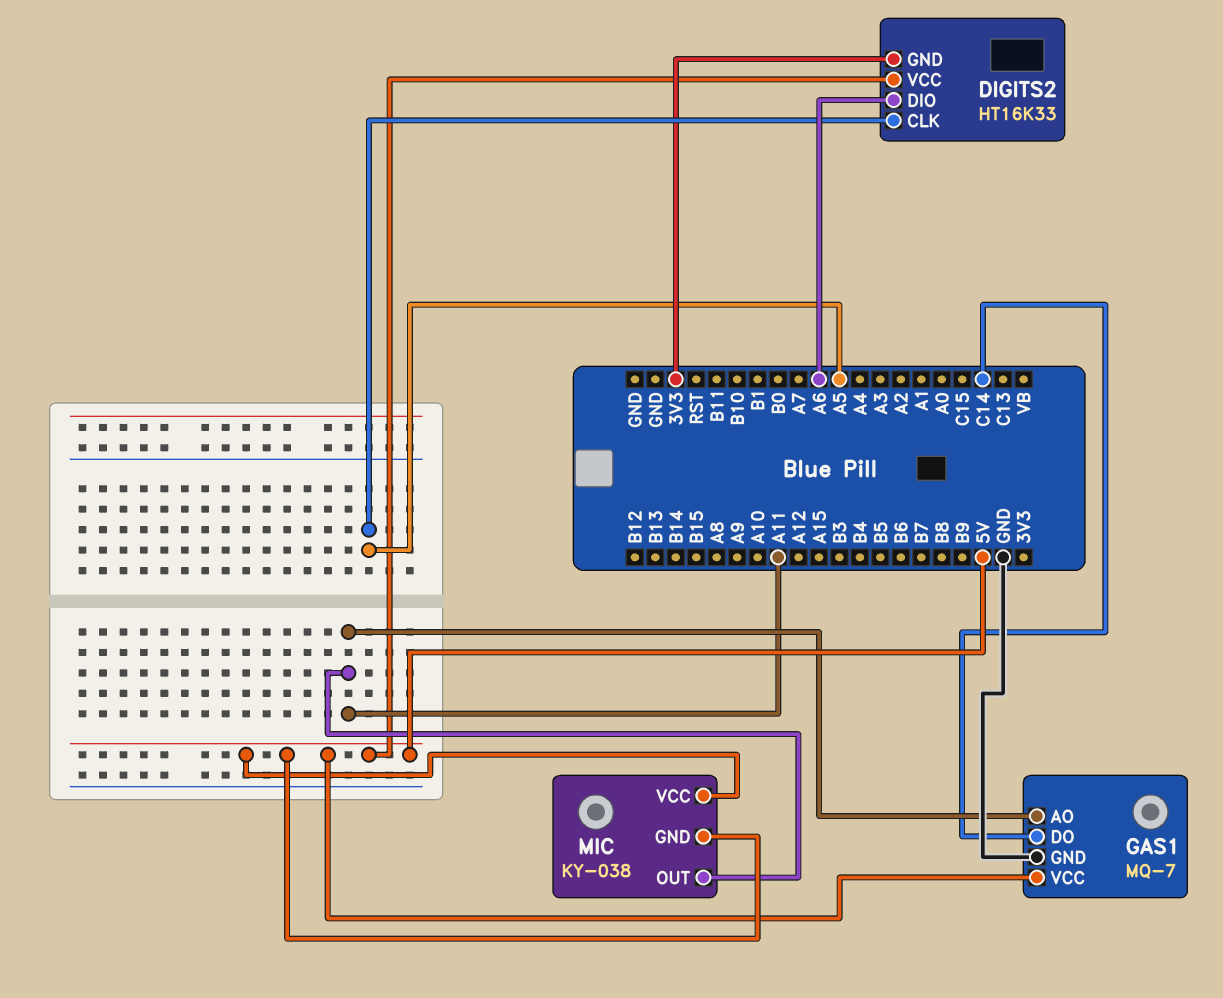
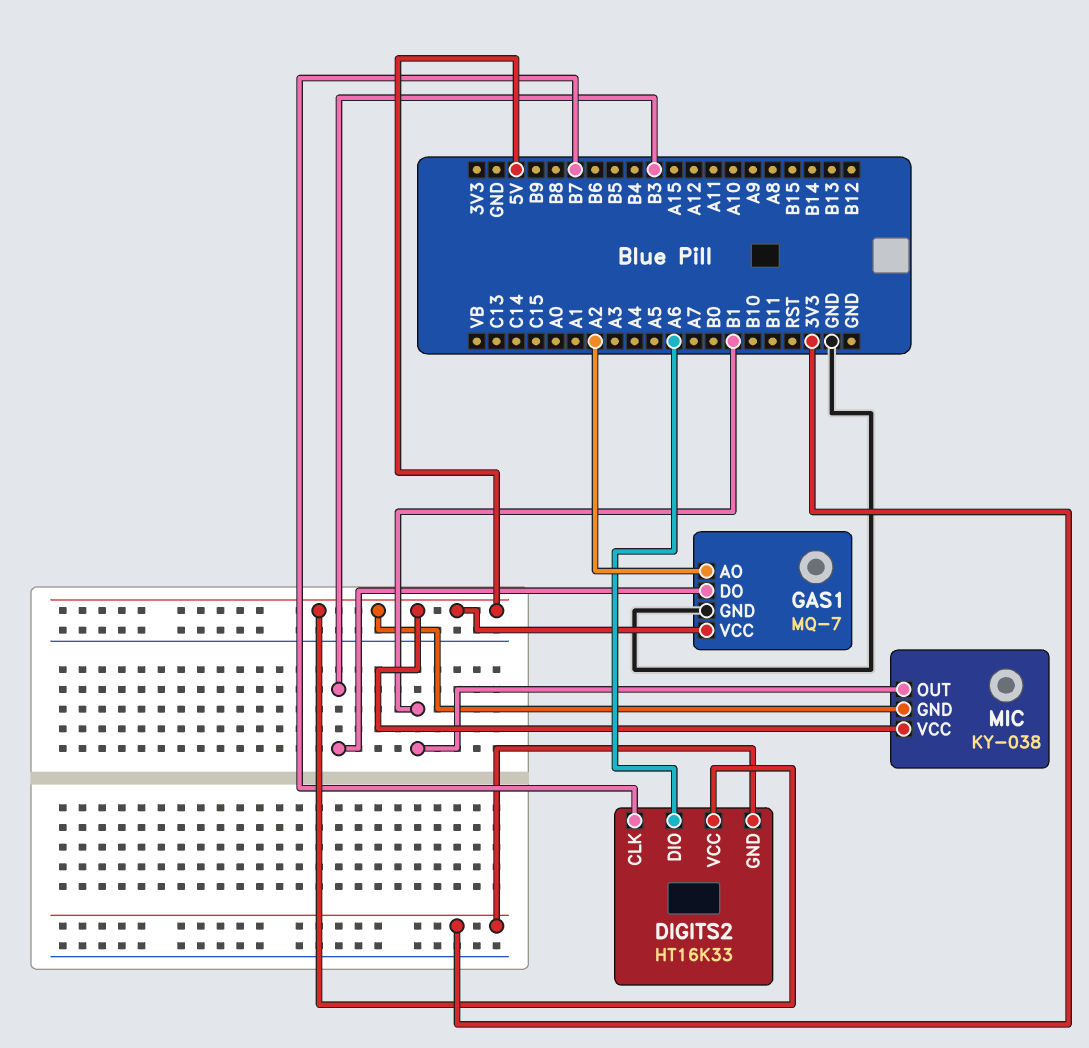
DIGITS2 pin CLK: A5 -> B7
GAS1 pin AO: A11 -> A2
GAS1 pin DO: C14 -> B3
MIC pin OUT: A11 -> B1

